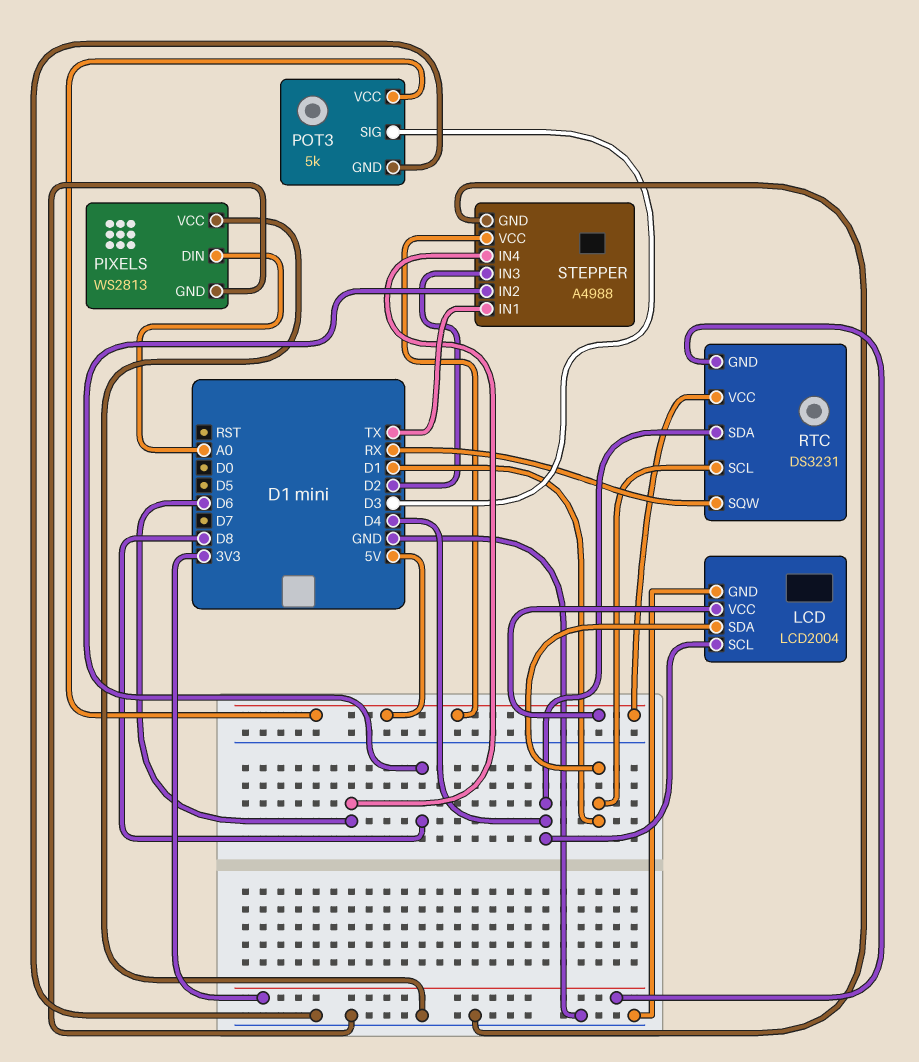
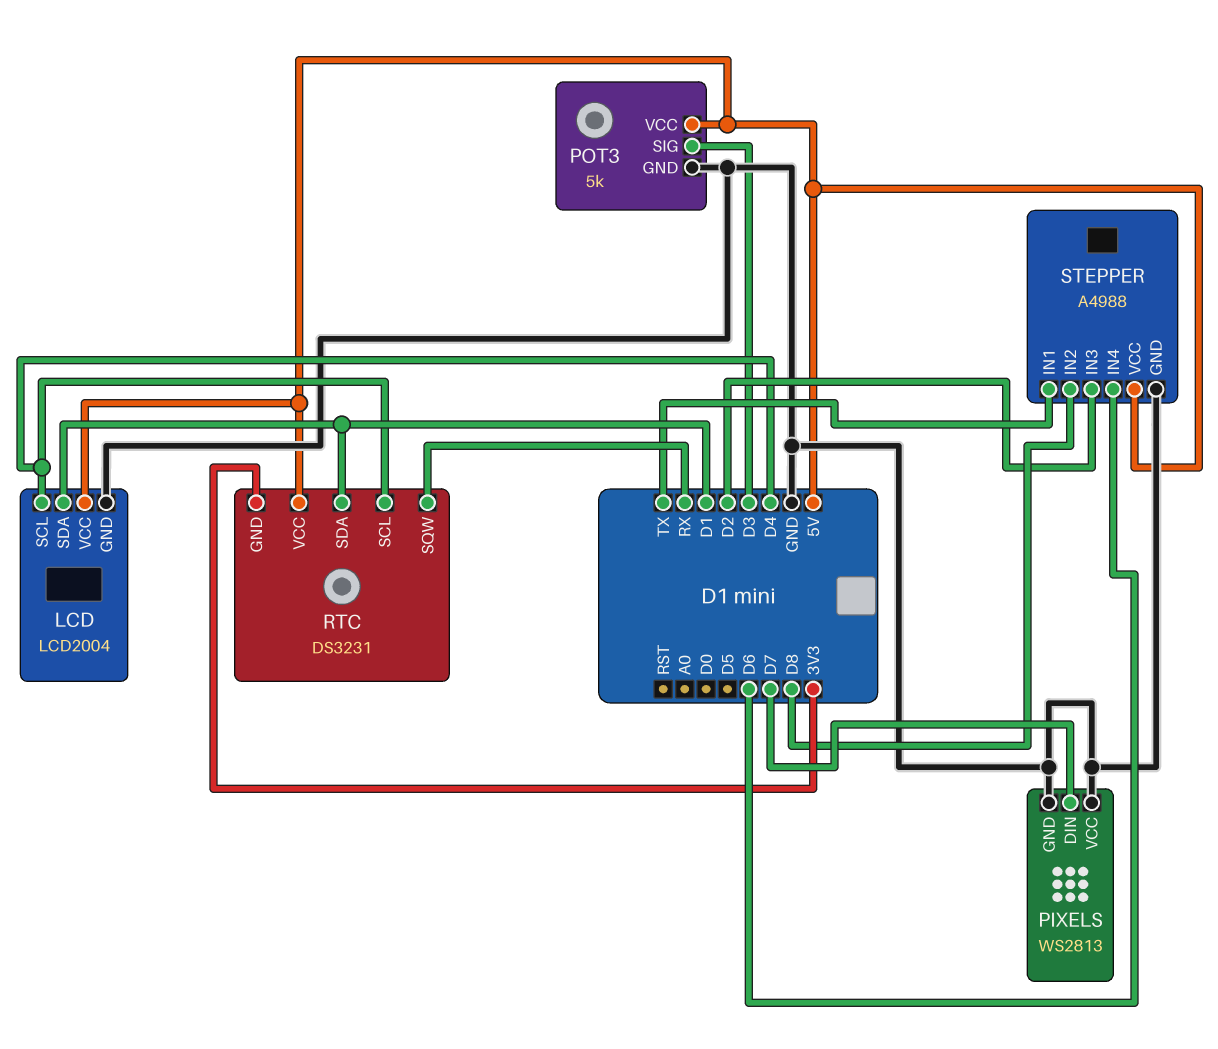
PIXELS pin DIN: A0 -> D7
RTC pin SCL: D1 -> D4
RTC pin SDA: D4 -> D1

